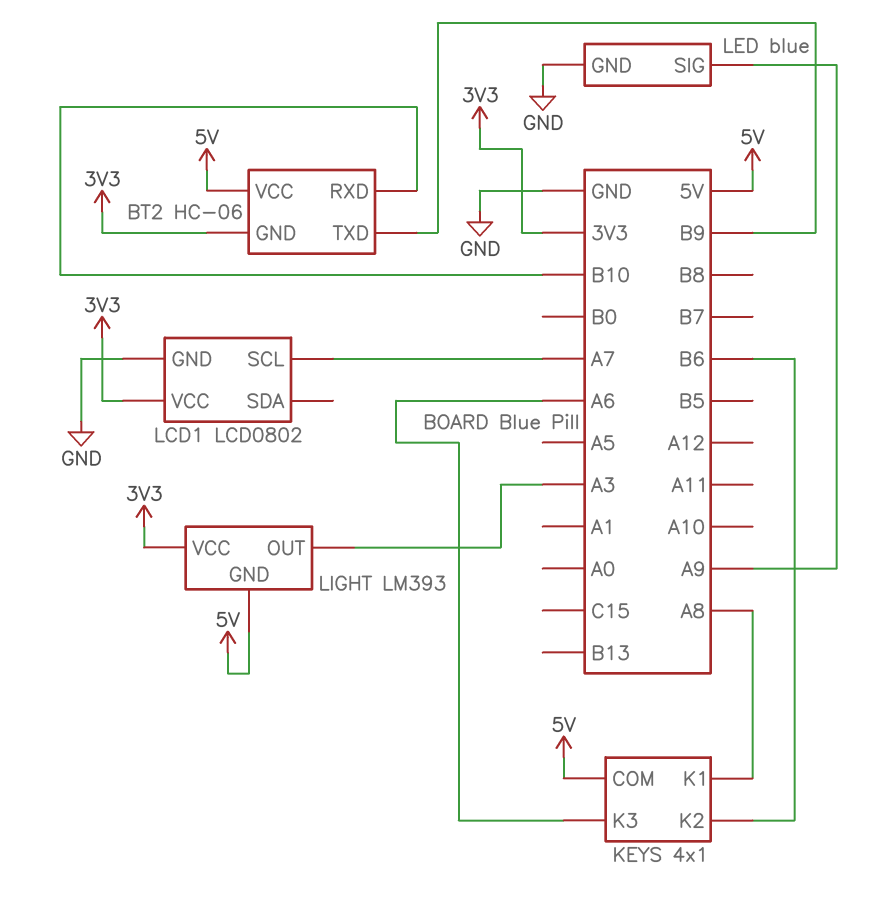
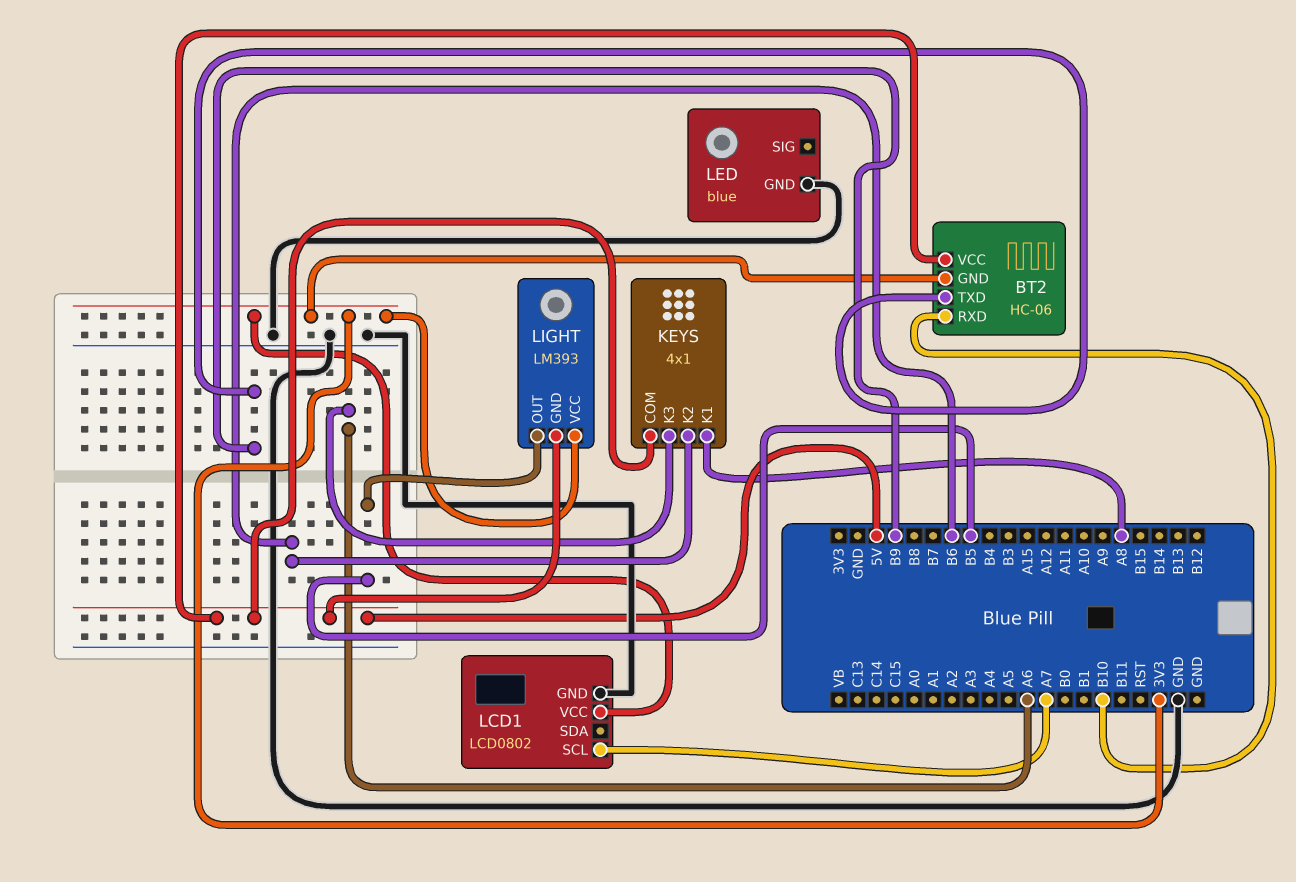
LED pin SIG: A9 -> none
LIGHT pin OUT: A3 -> B5

